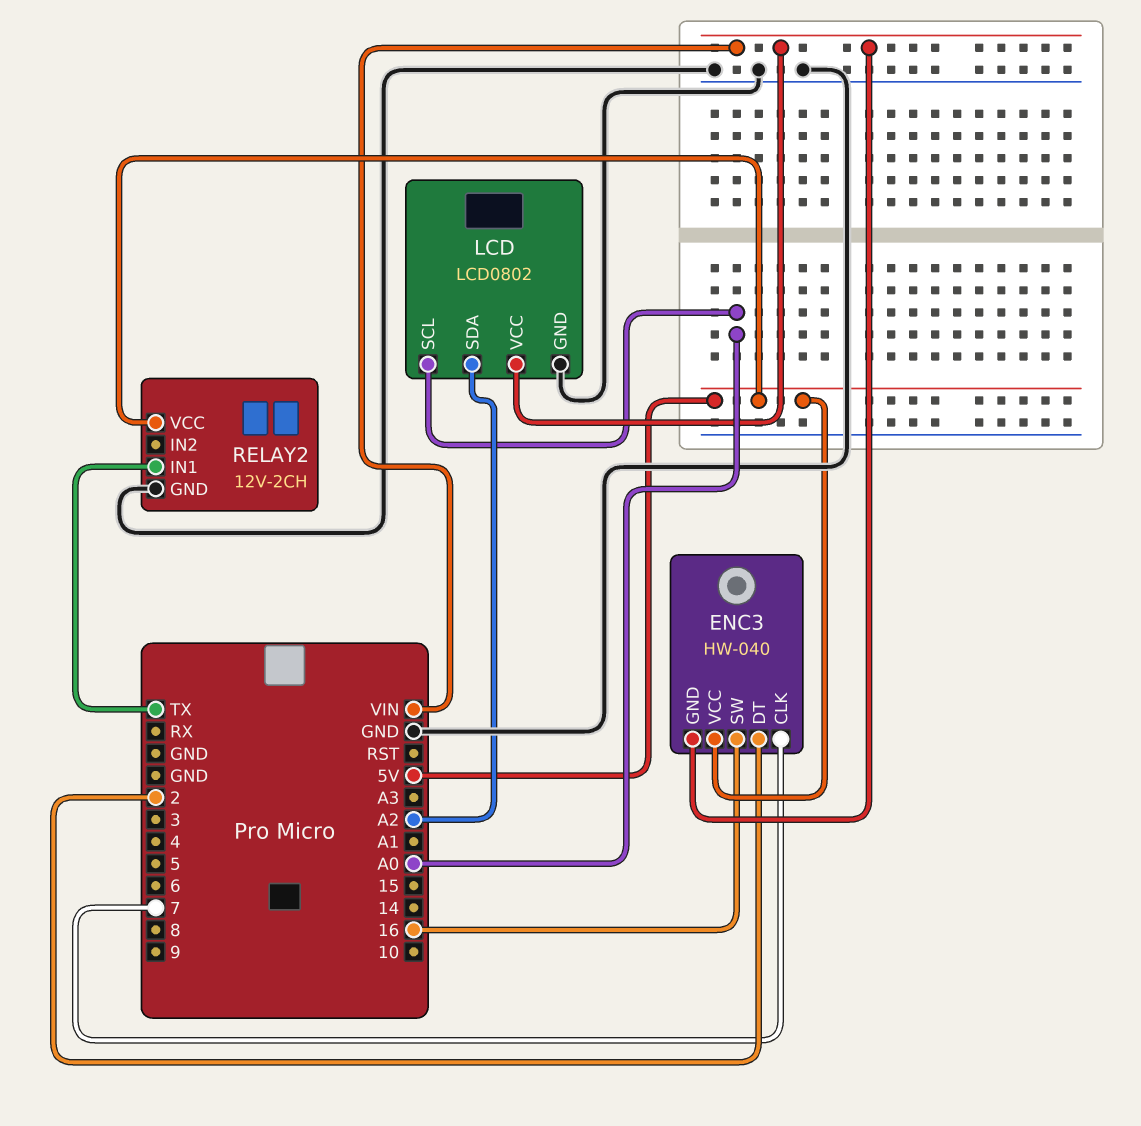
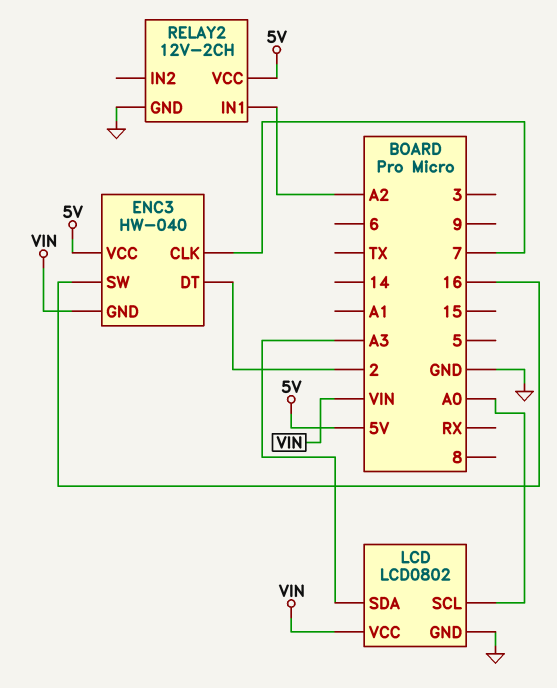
LCD pin SDA: A2 -> A3
RELAY2 pin IN1: TX -> A2

